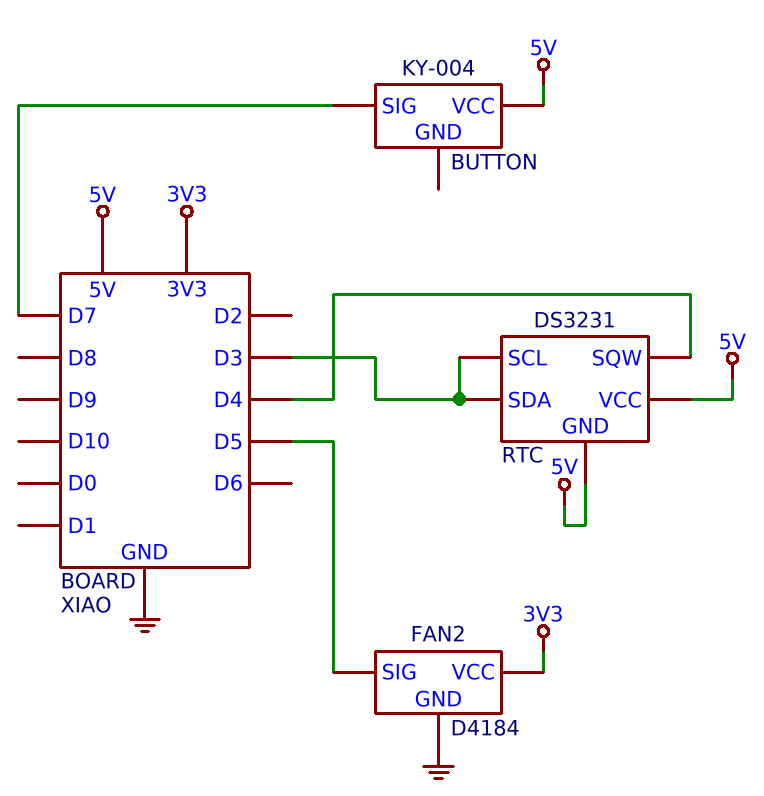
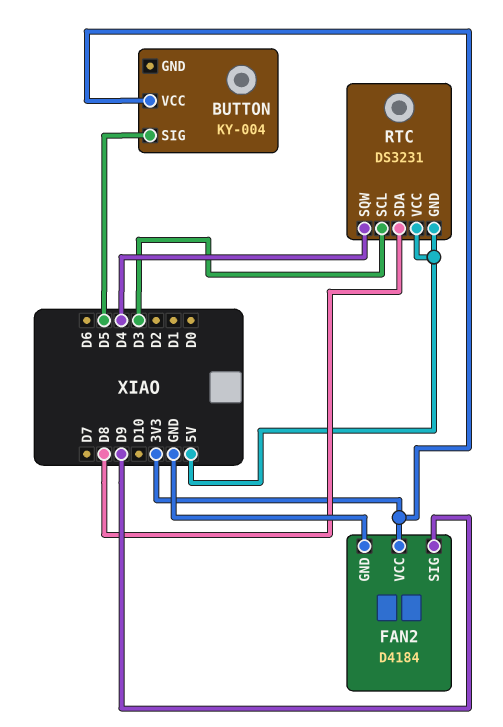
BUTTON pin SIG: D7 -> D5
BUTTON pin VCC: 5V -> 3V3
FAN2 pin SIG: D5 -> D9
RTC pin SDA: D3 -> D8

